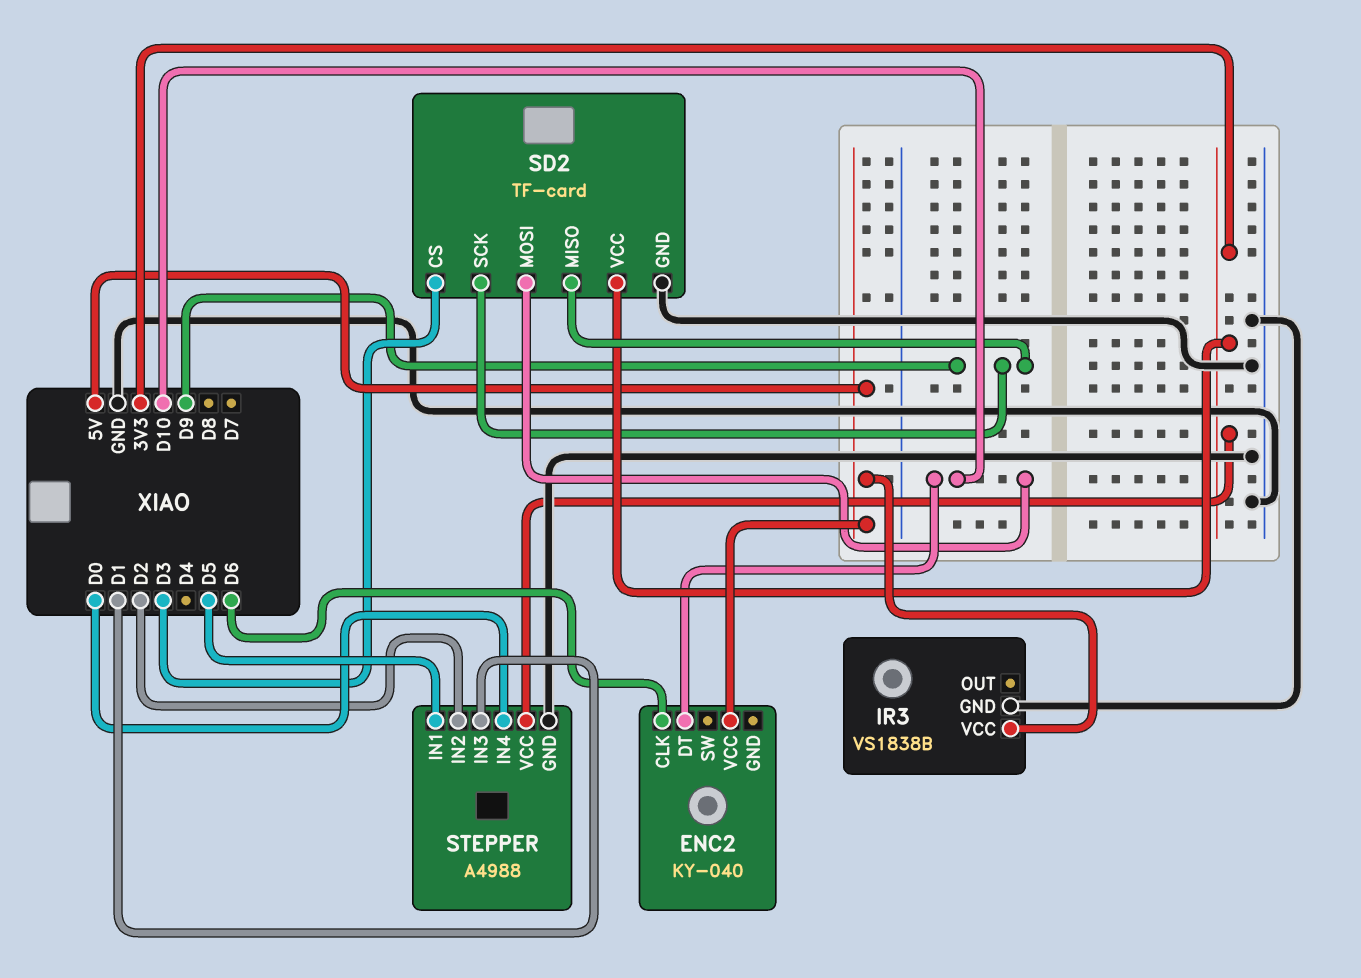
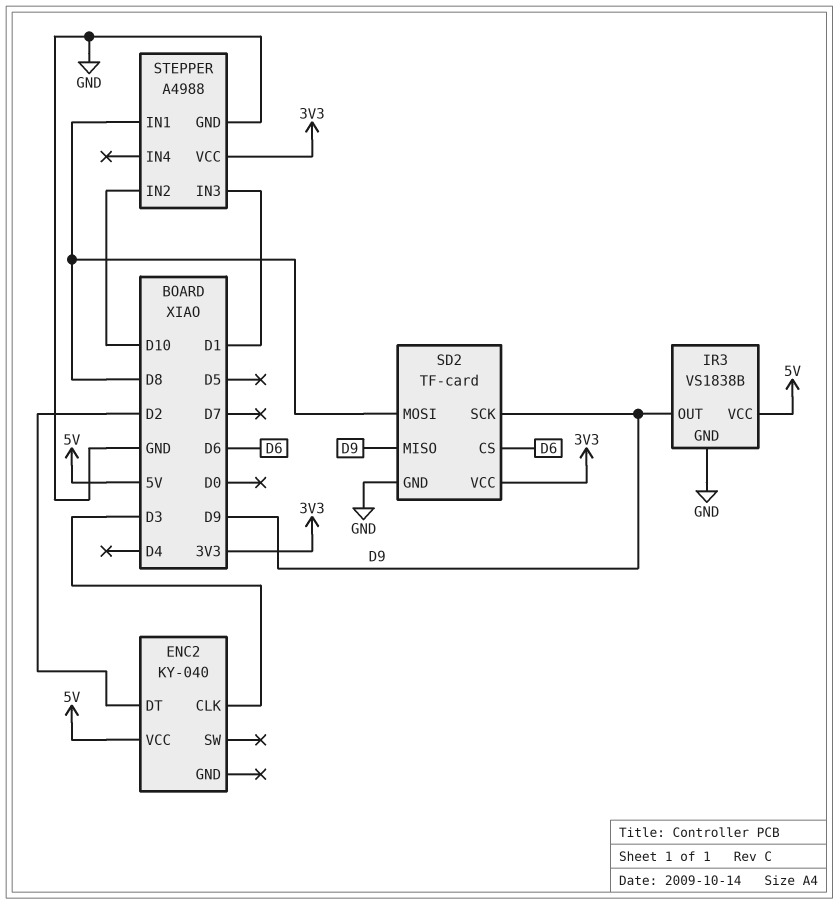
ENC2 pin CLK: D6 -> D3
ENC2 pin DT: D10 -> D2
IR3 pin OUT: none -> D9
SD2 pin CS: D3 -> D6
SD2 pin MOSI: D10 -> D8
STEPPER pin IN1: D5 -> D8
STEPPER pin IN2: D2 -> D10
STEPPER pin IN4: D0 -> none

